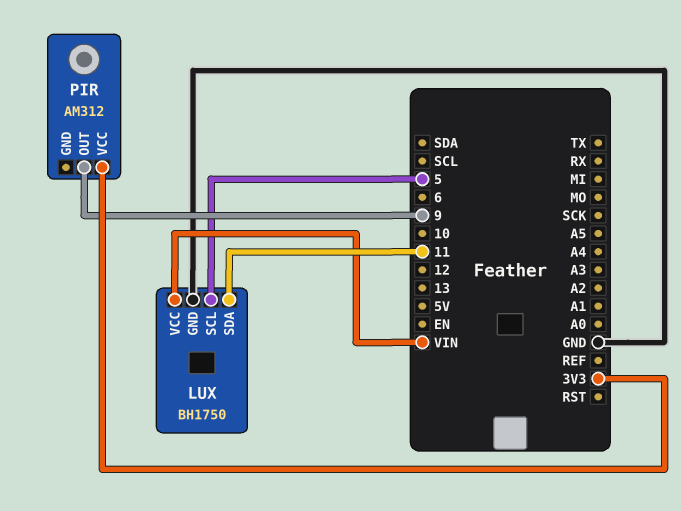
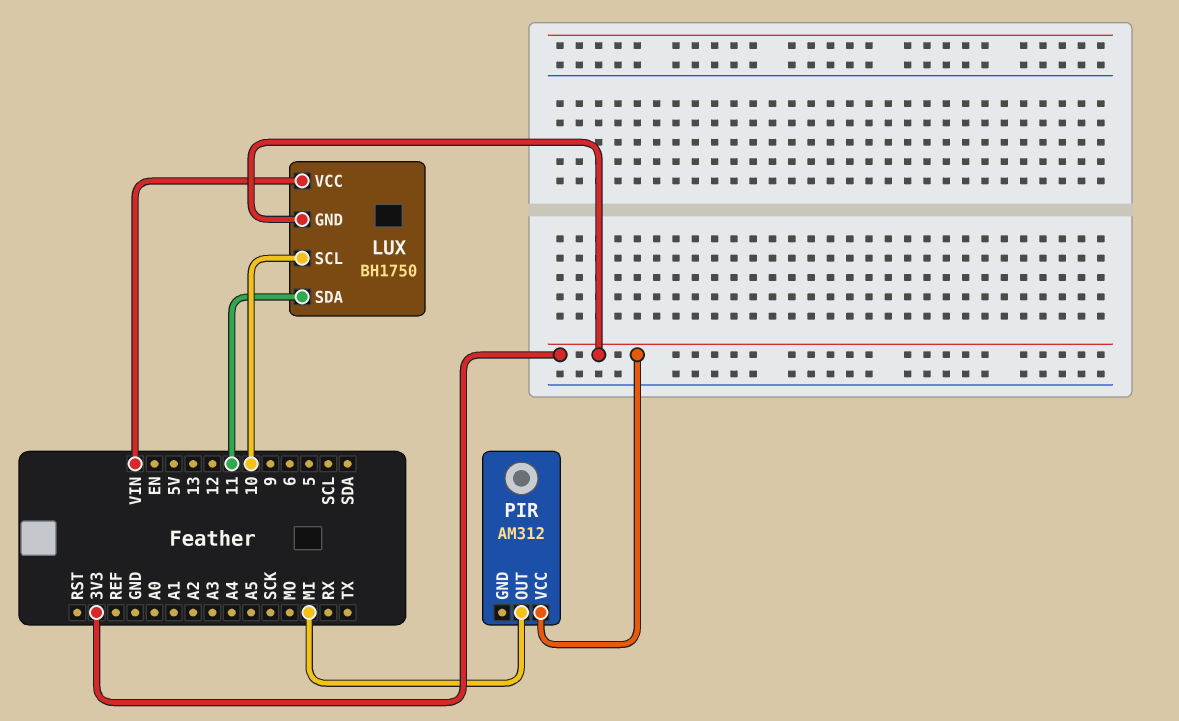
LUX pin GND: GND -> 3V3
LUX pin SCL: 5 -> 10
PIR pin OUT: 9 -> MI

